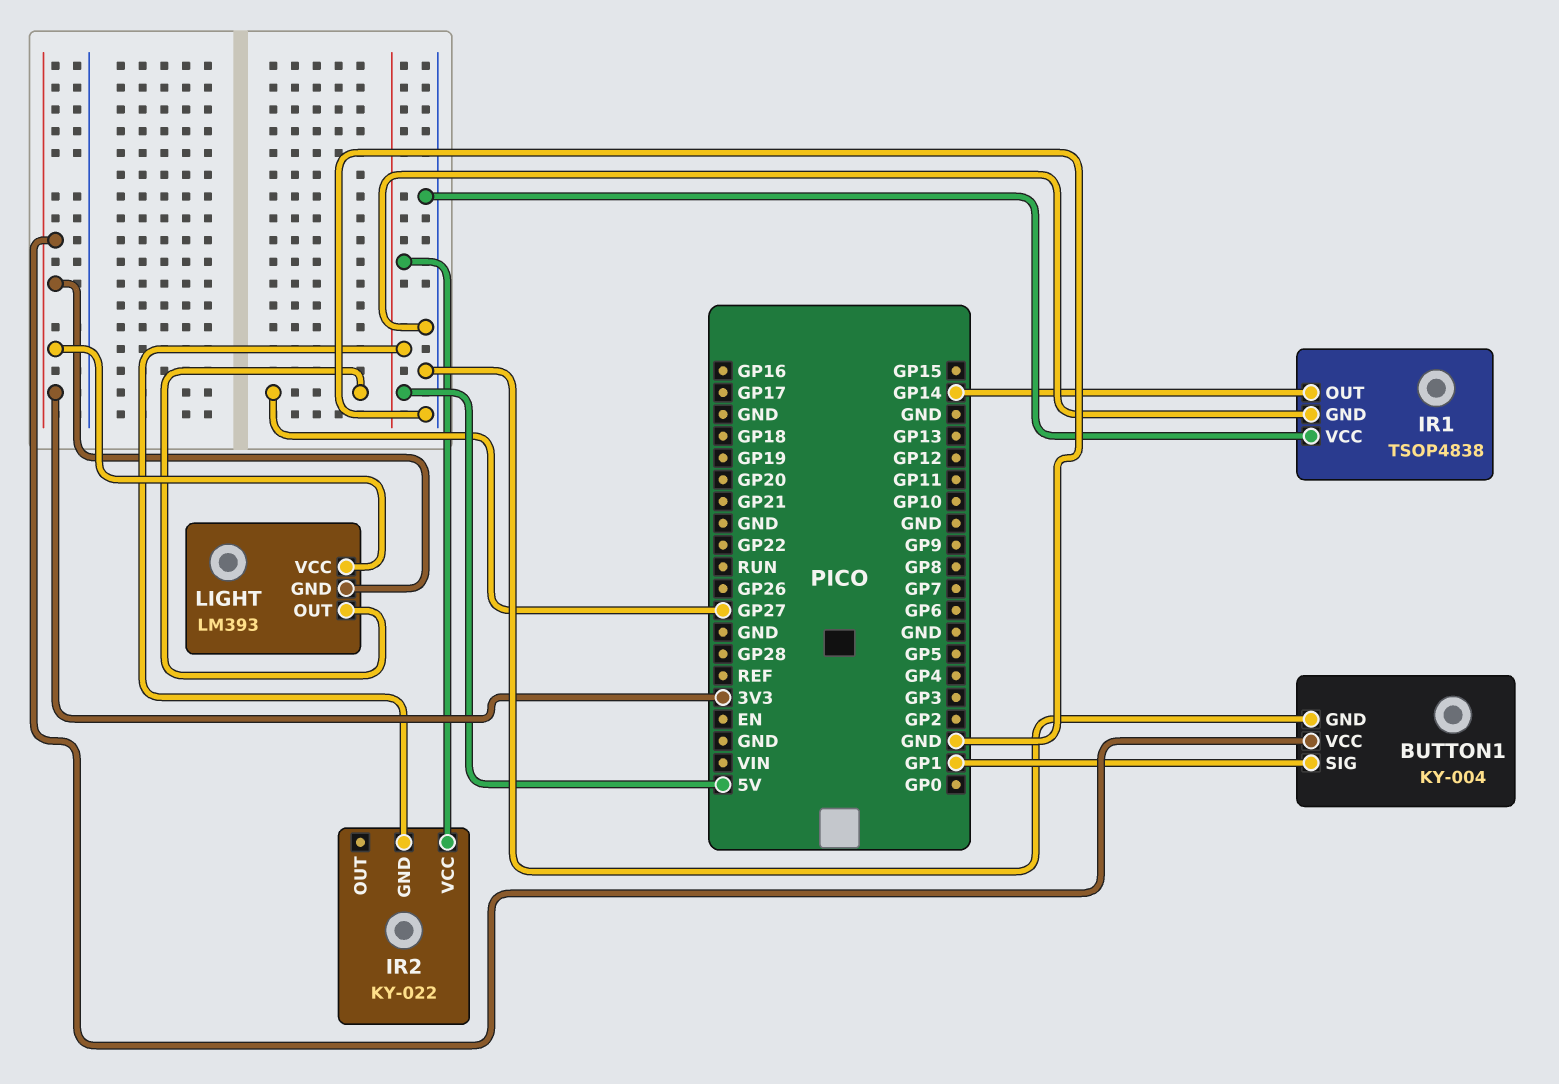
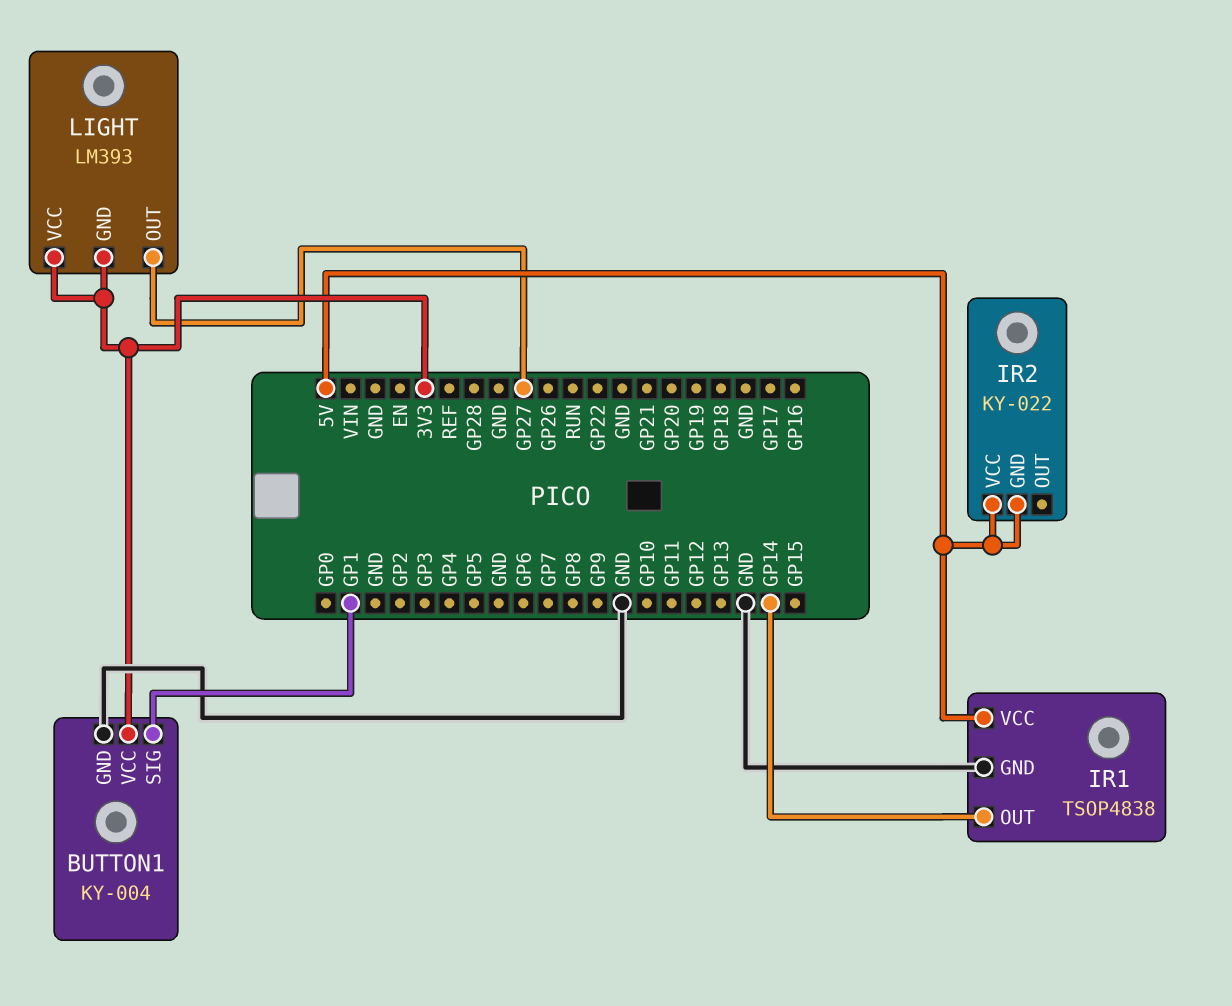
IR1 pin VCC: GND -> 5V

